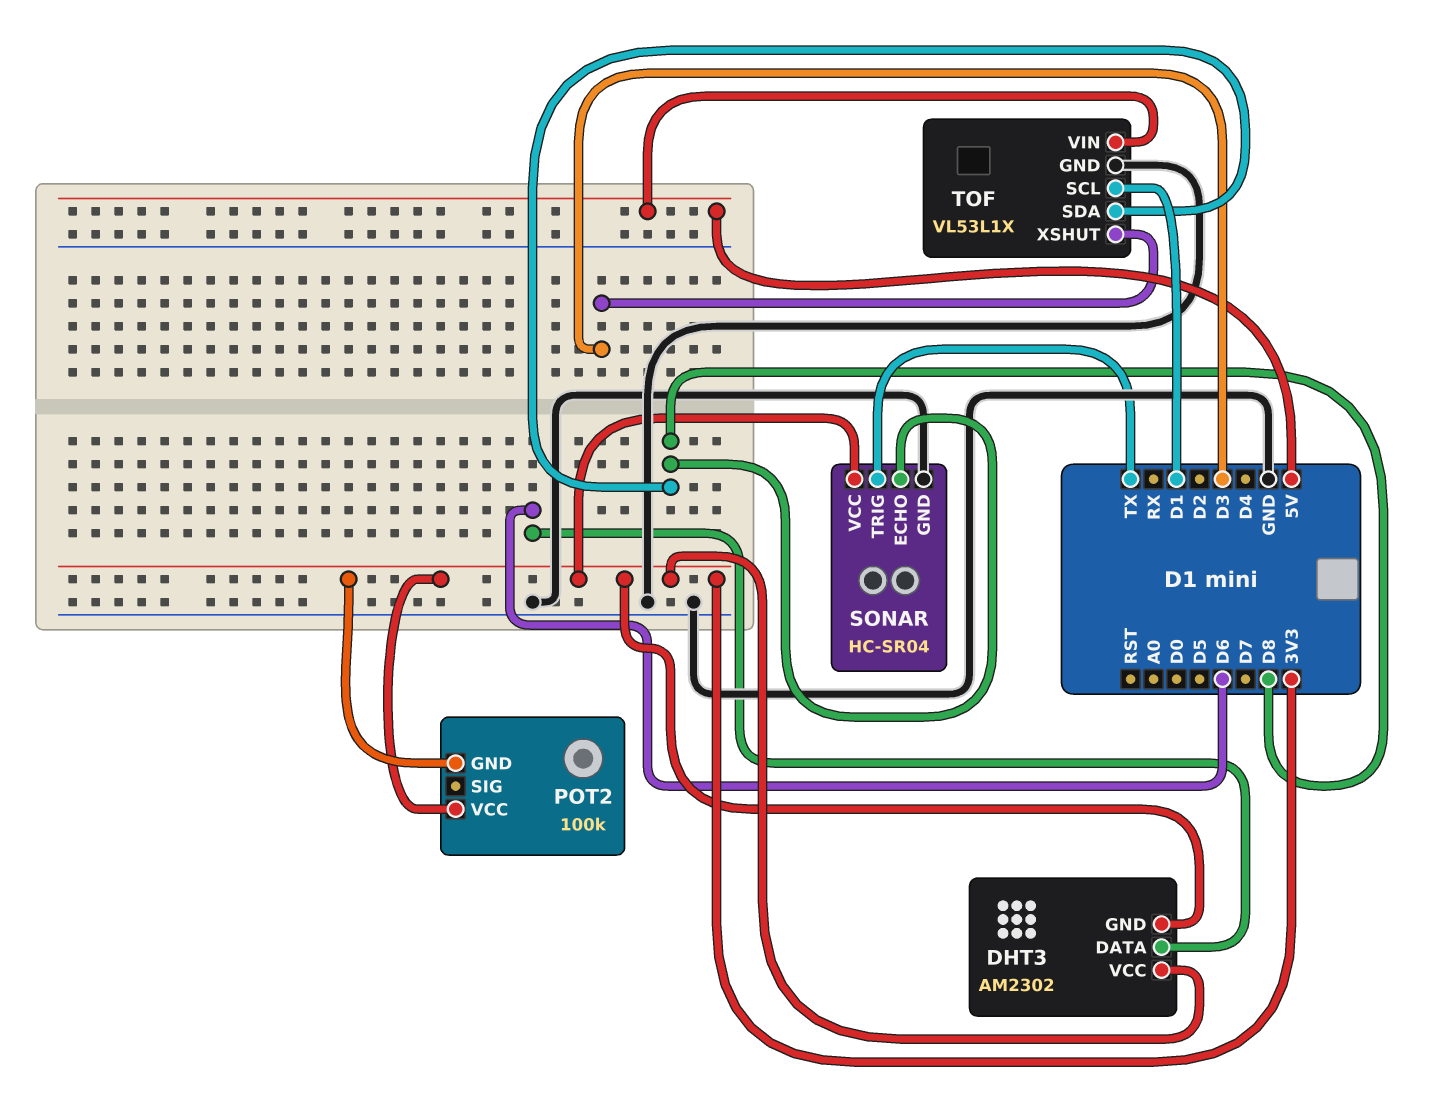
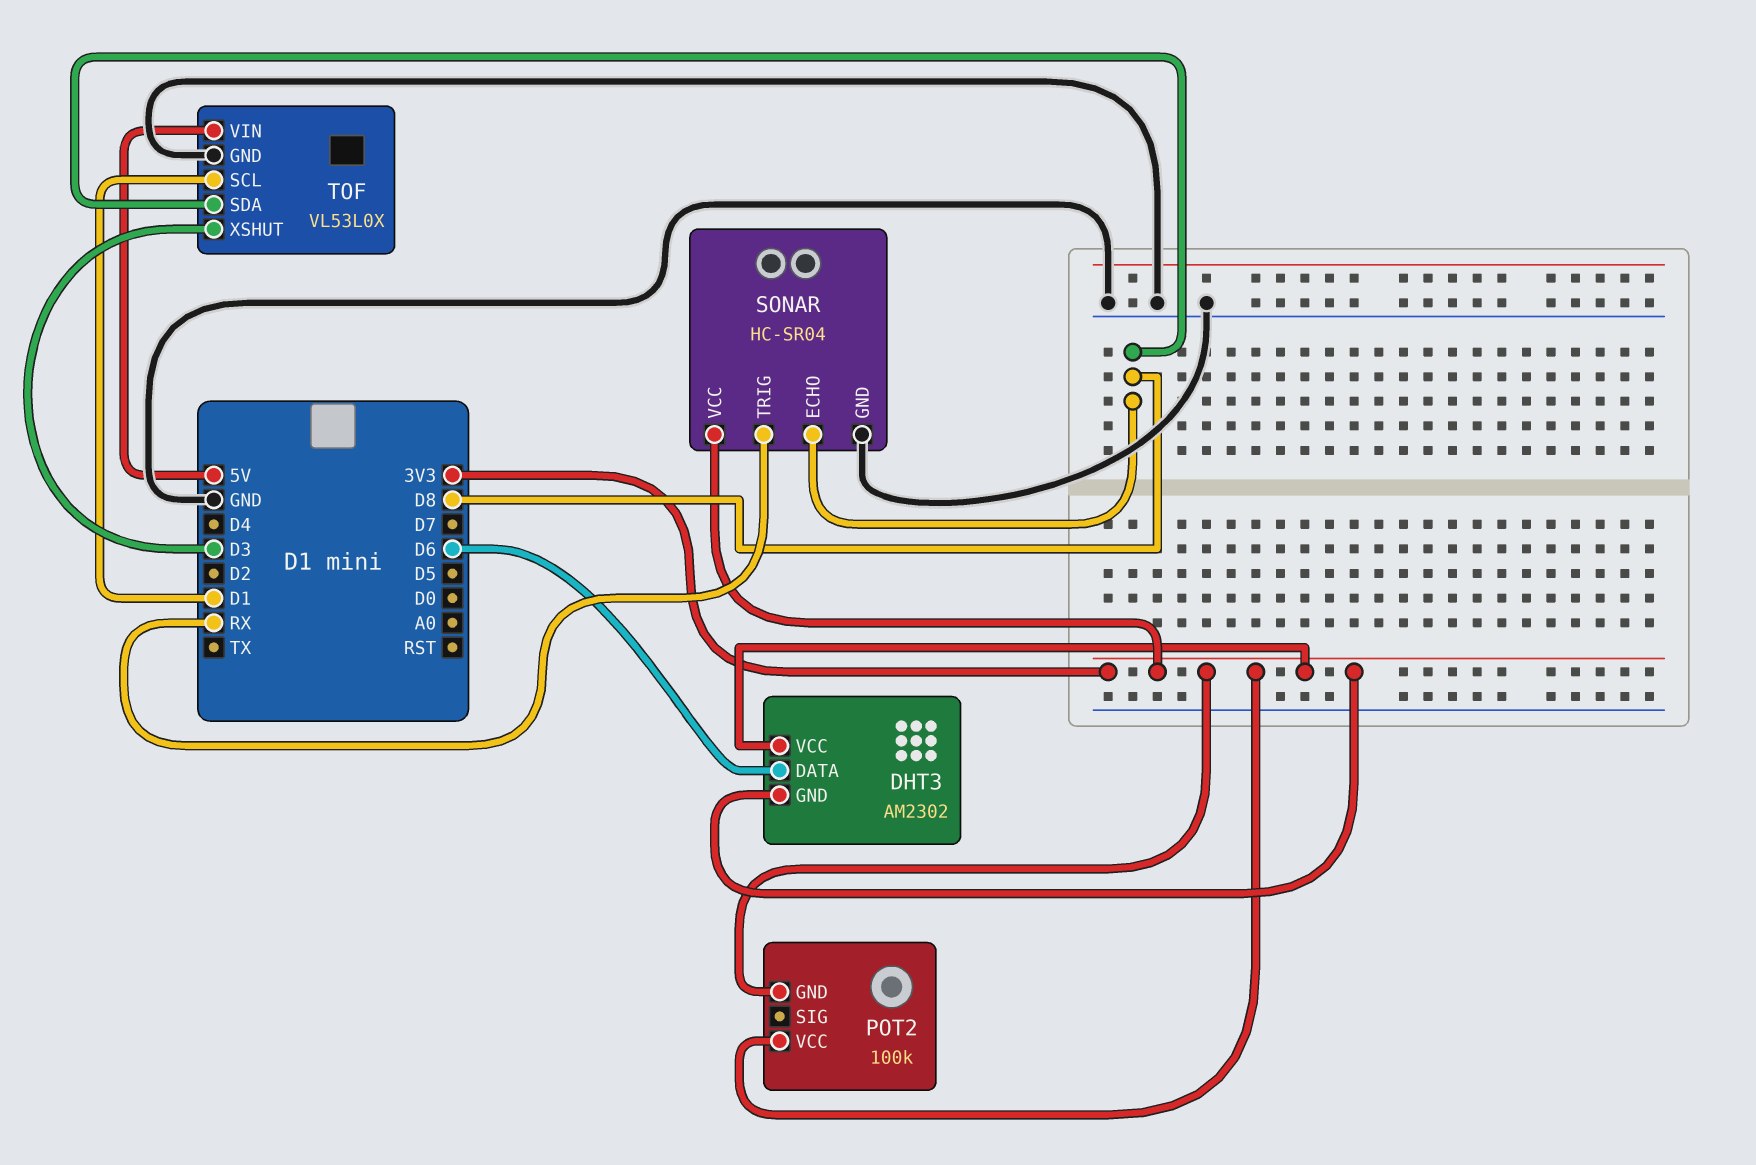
SONAR pin TRIG: TX -> RX
TOF: VL53L1X -> VL53L0X

